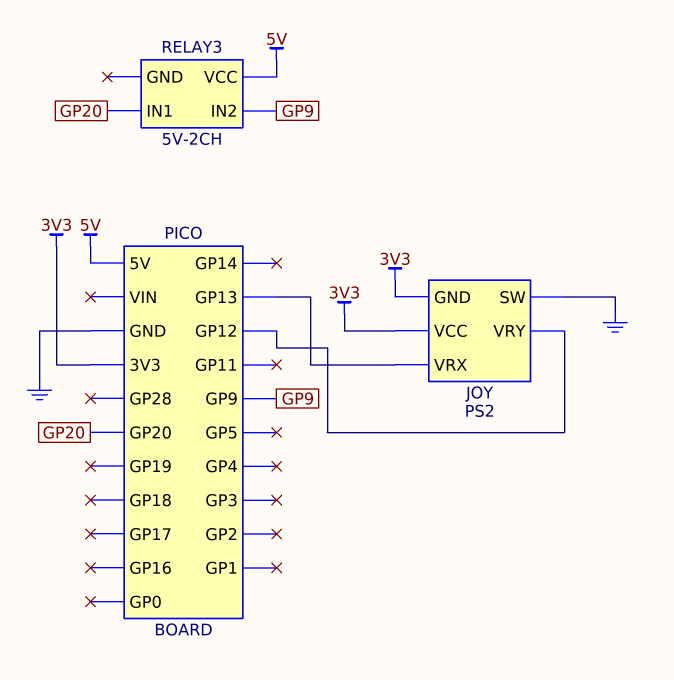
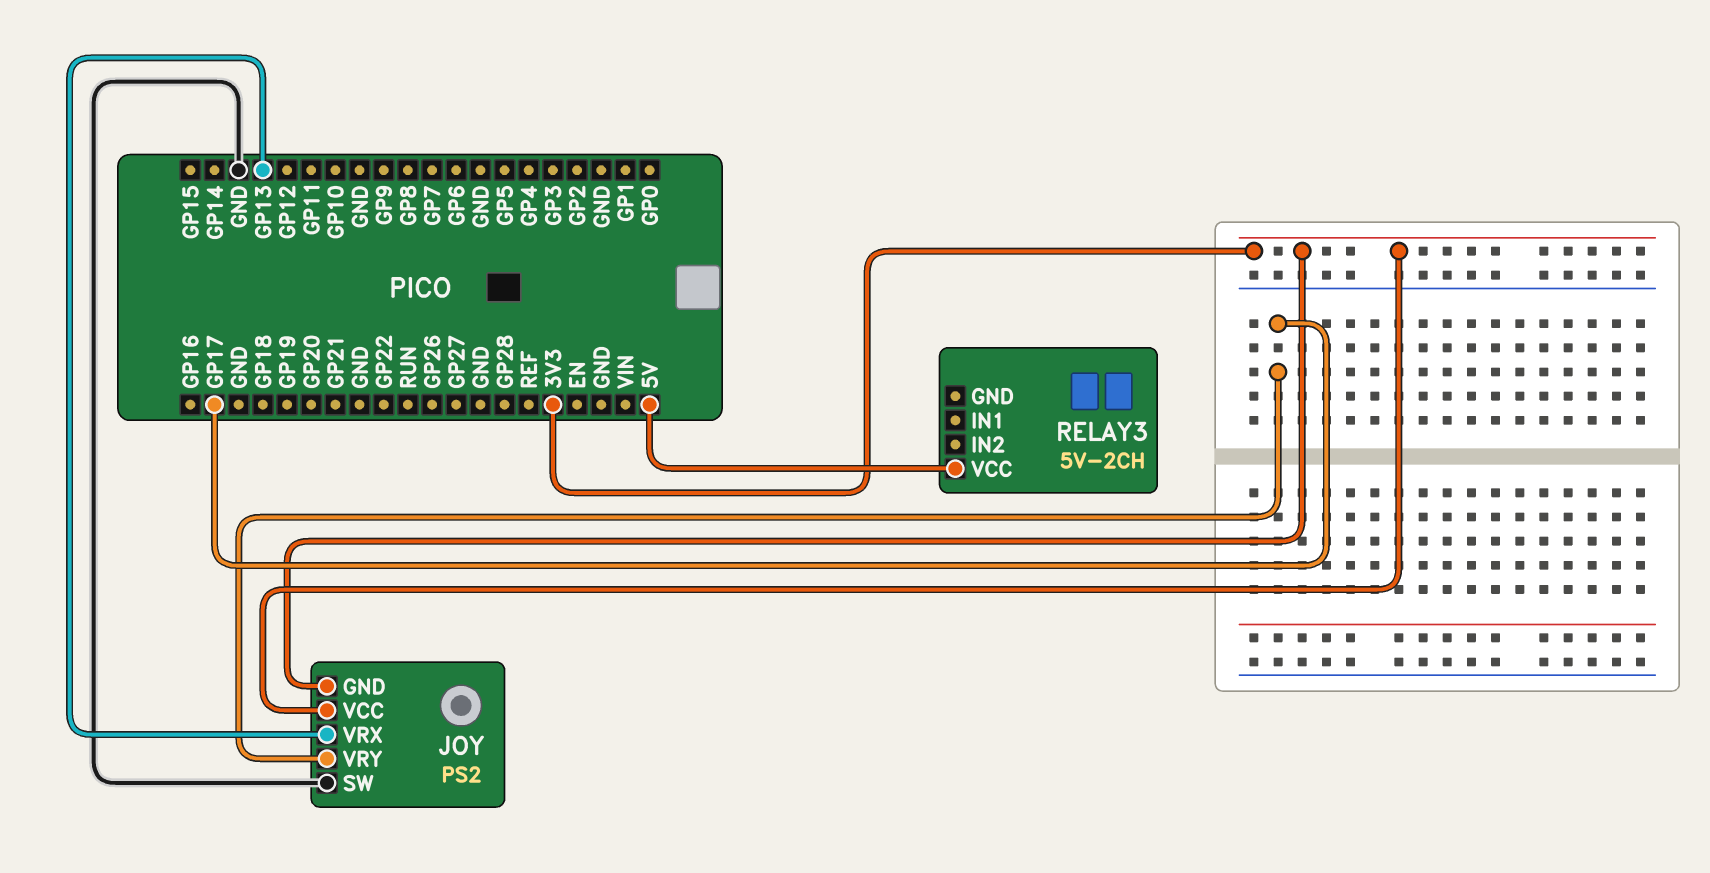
JOY pin VRY: GP12 -> GP17
RELAY3 pin IN1: GP20 -> none
RELAY3 pin IN2: GP9 -> none

